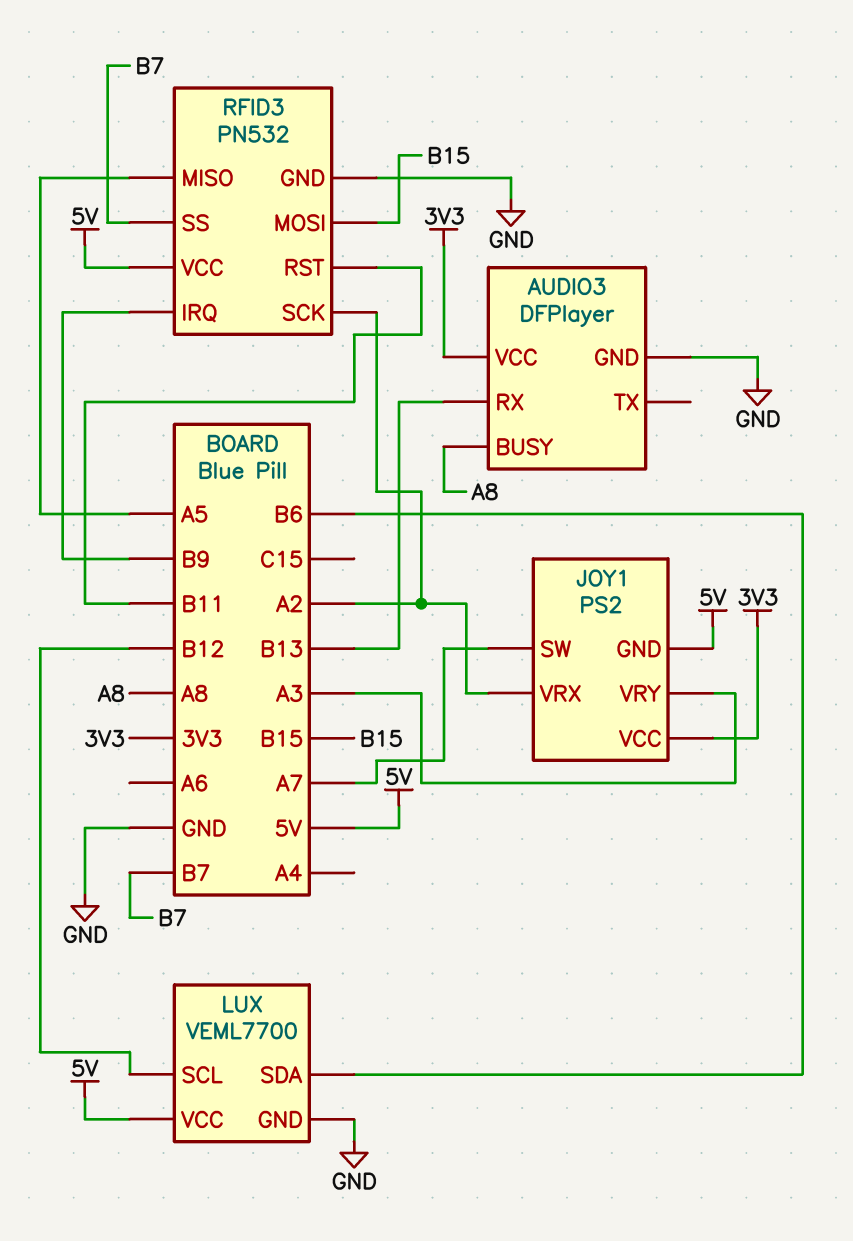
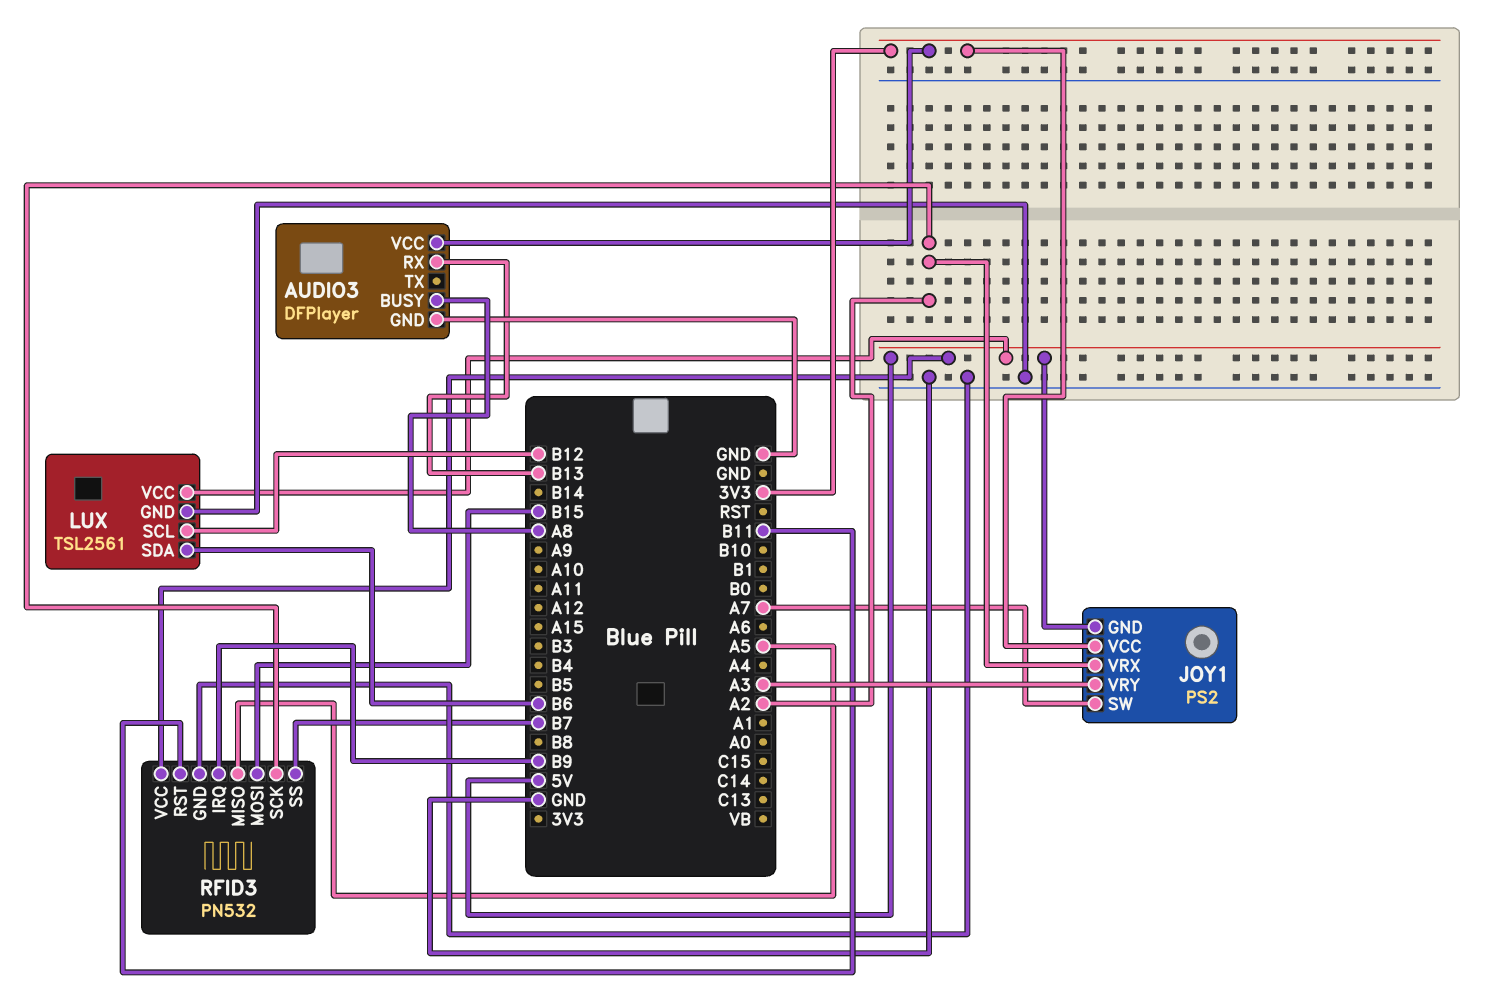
LUX: VEML7700 -> TSL2561

